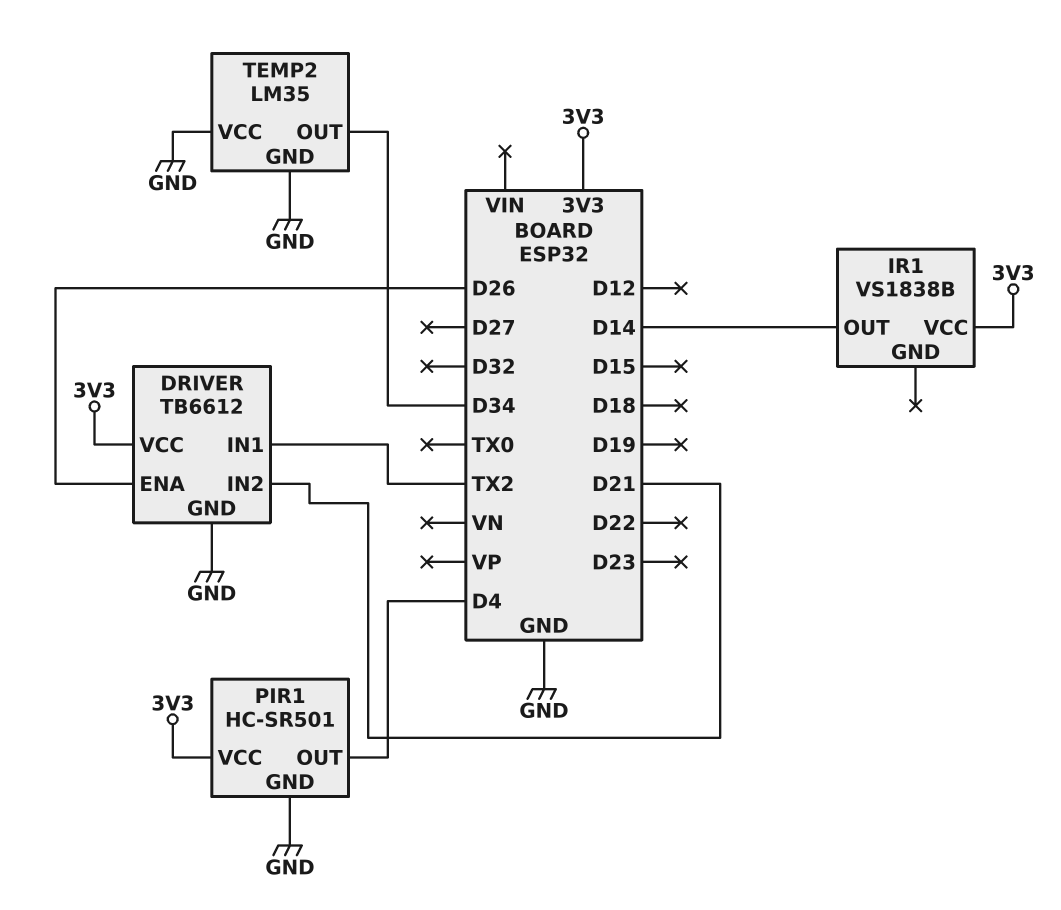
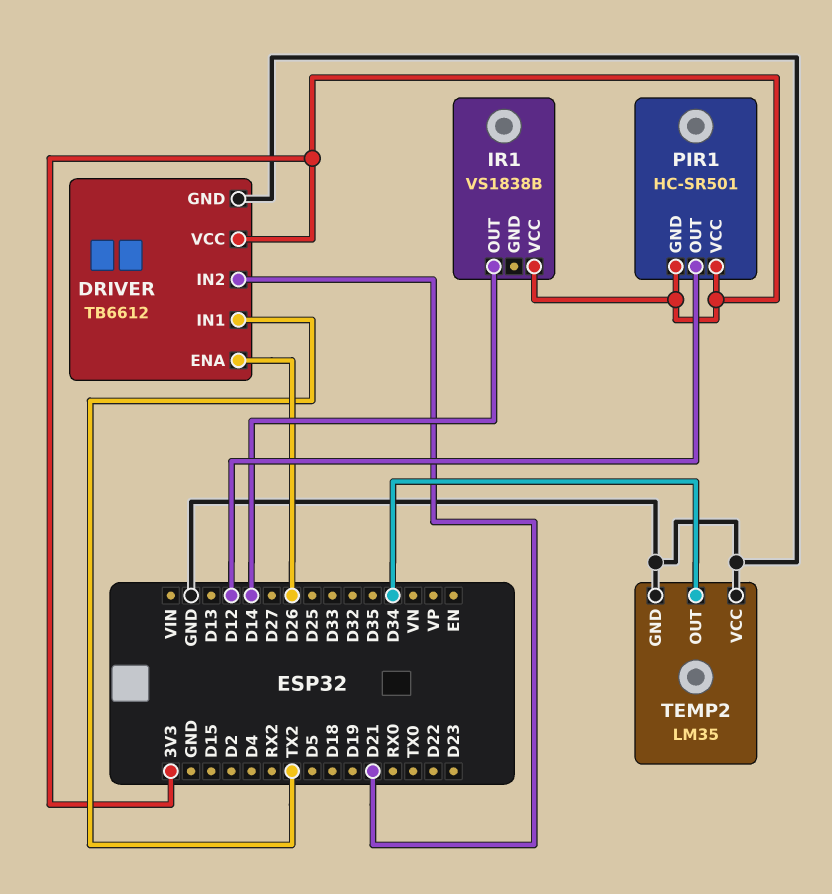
PIR1 pin GND: GND -> 3V3
PIR1 pin OUT: D4 -> D12

